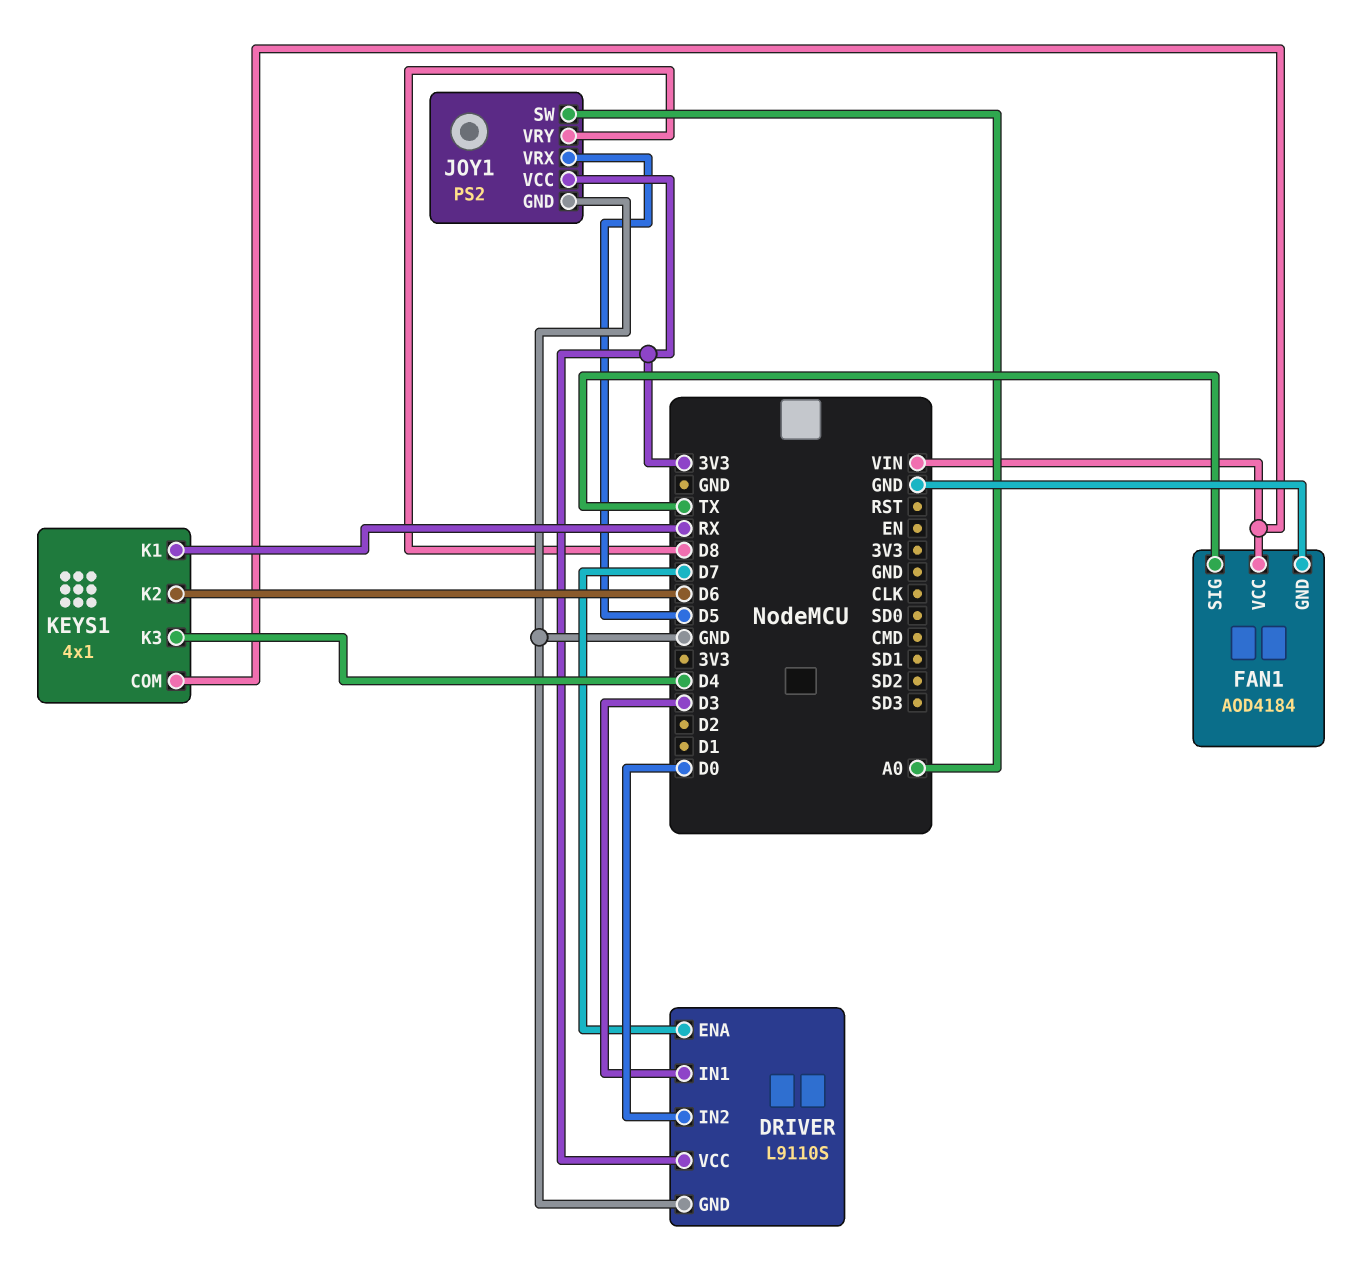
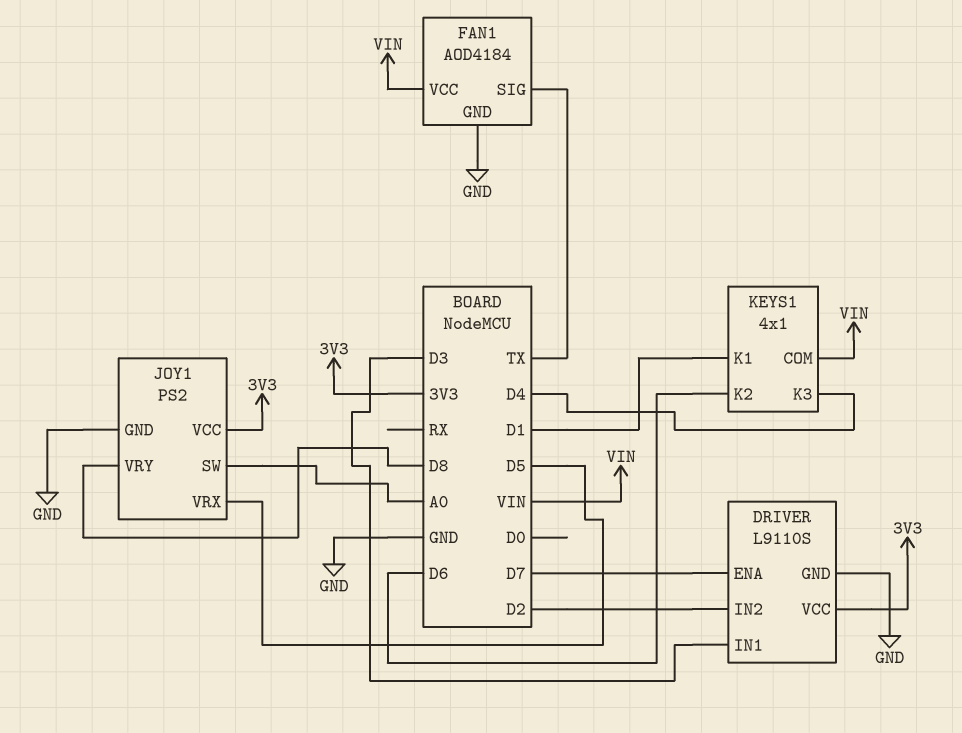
DRIVER pin IN2: D0 -> D2
KEYS1 pin K1: RX -> D1

